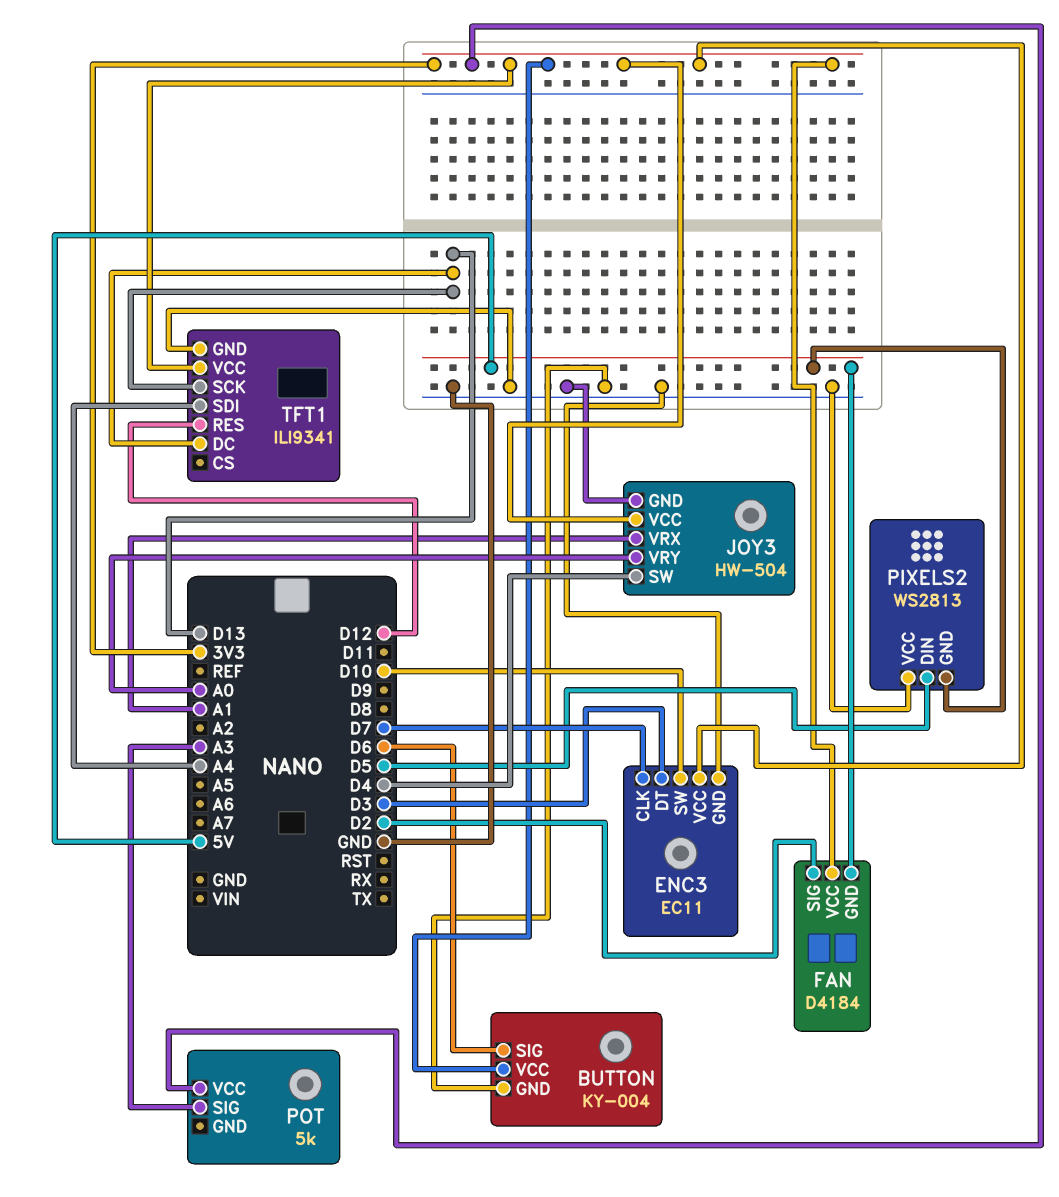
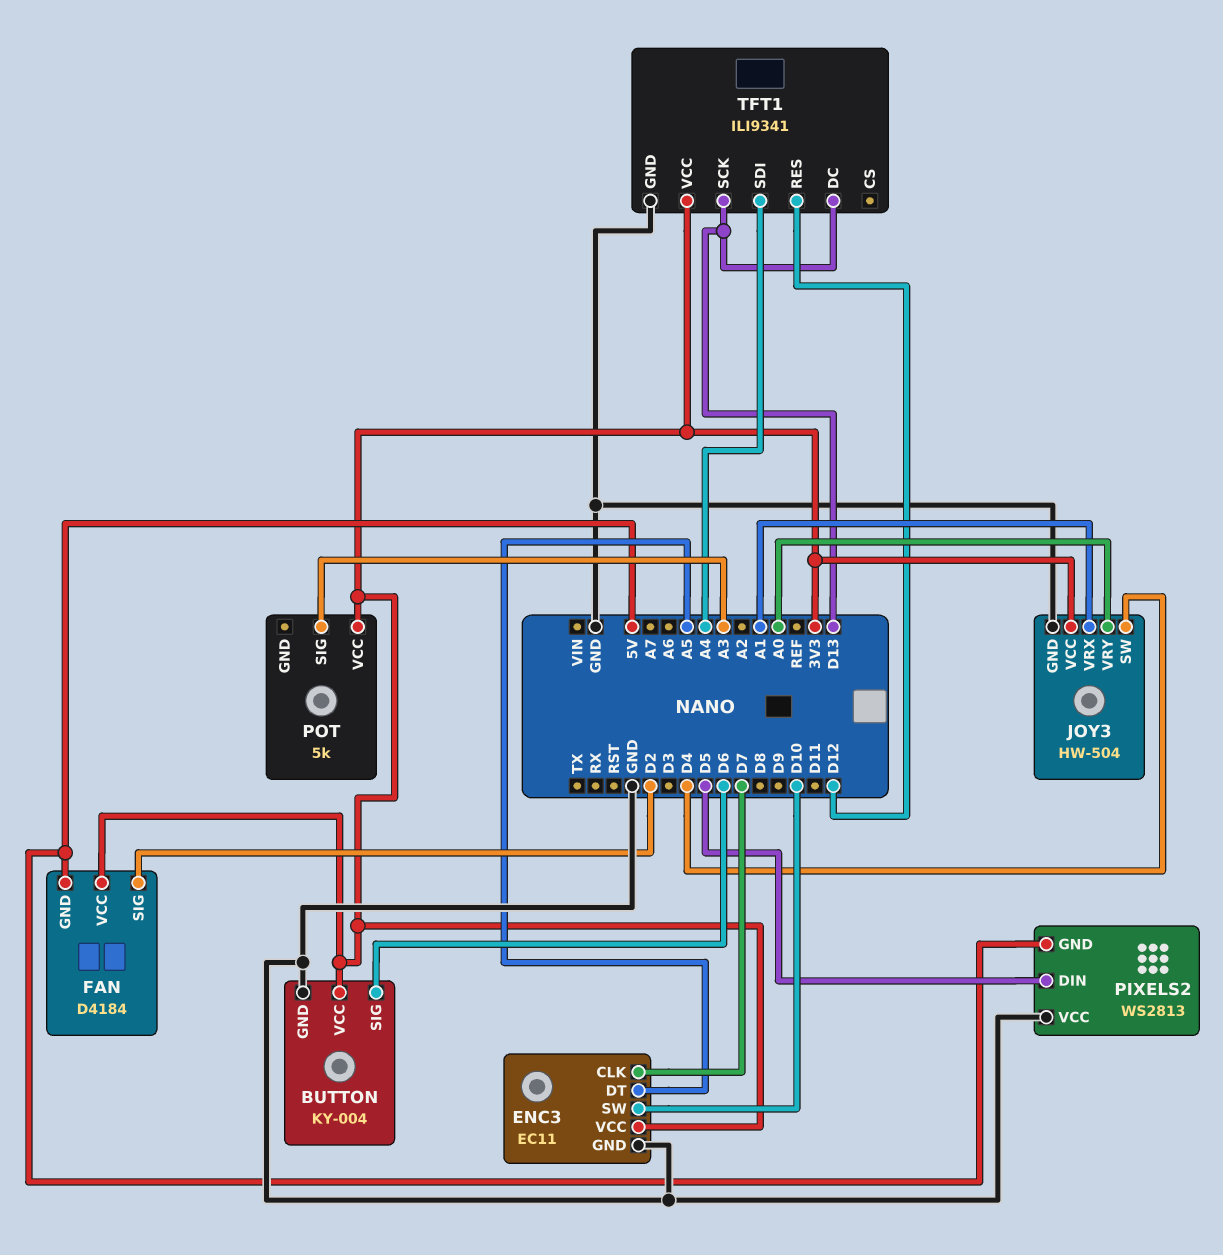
ENC3 pin DT: D3 -> A5

